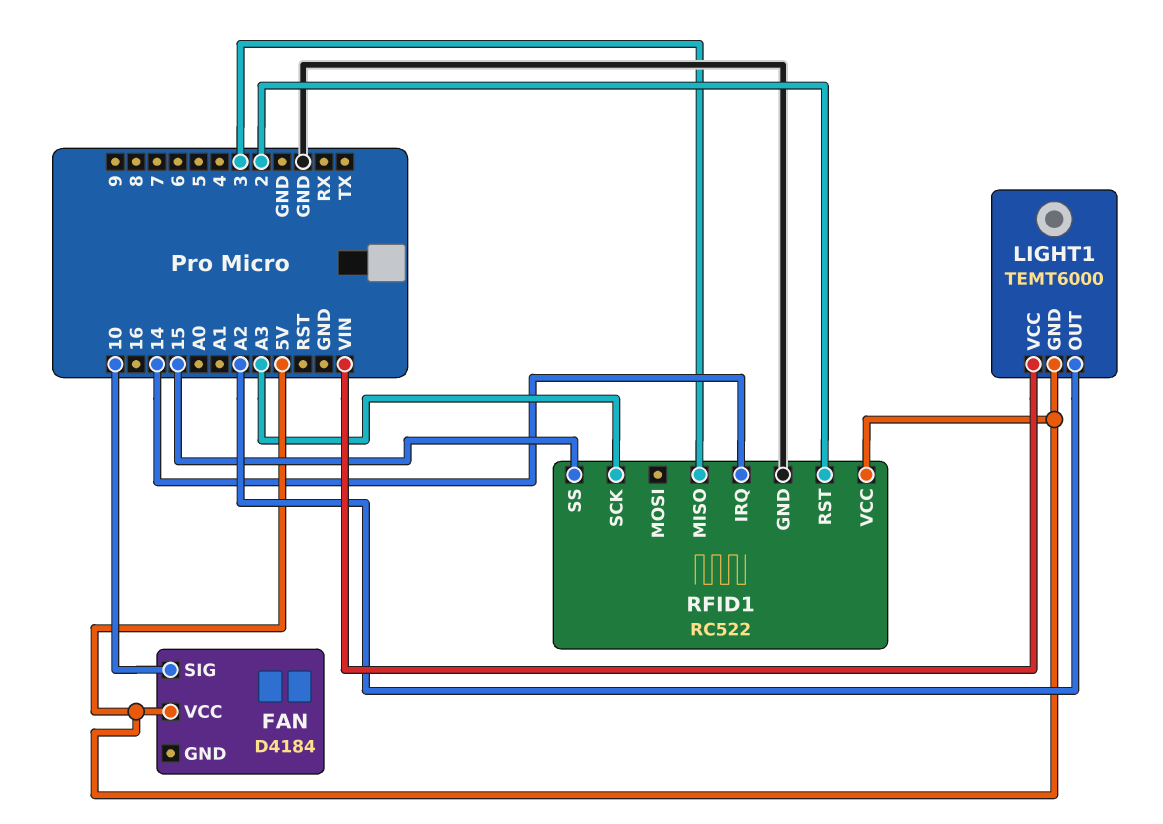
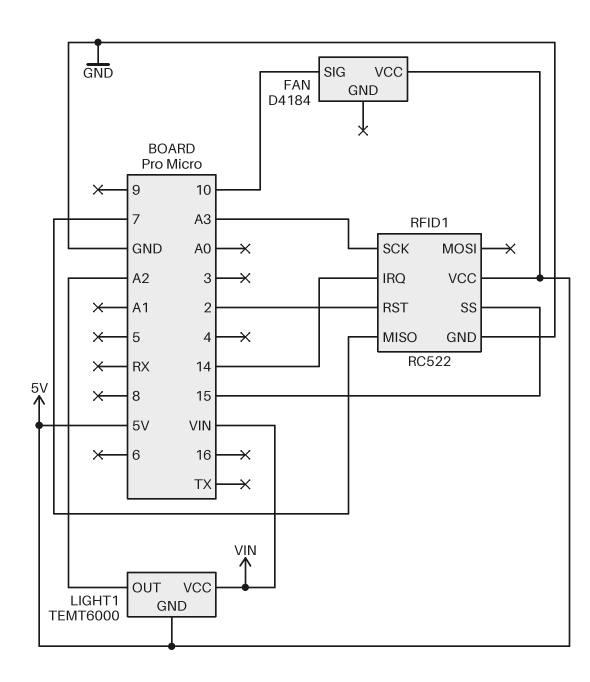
RFID1 pin MISO: 3 -> 7

